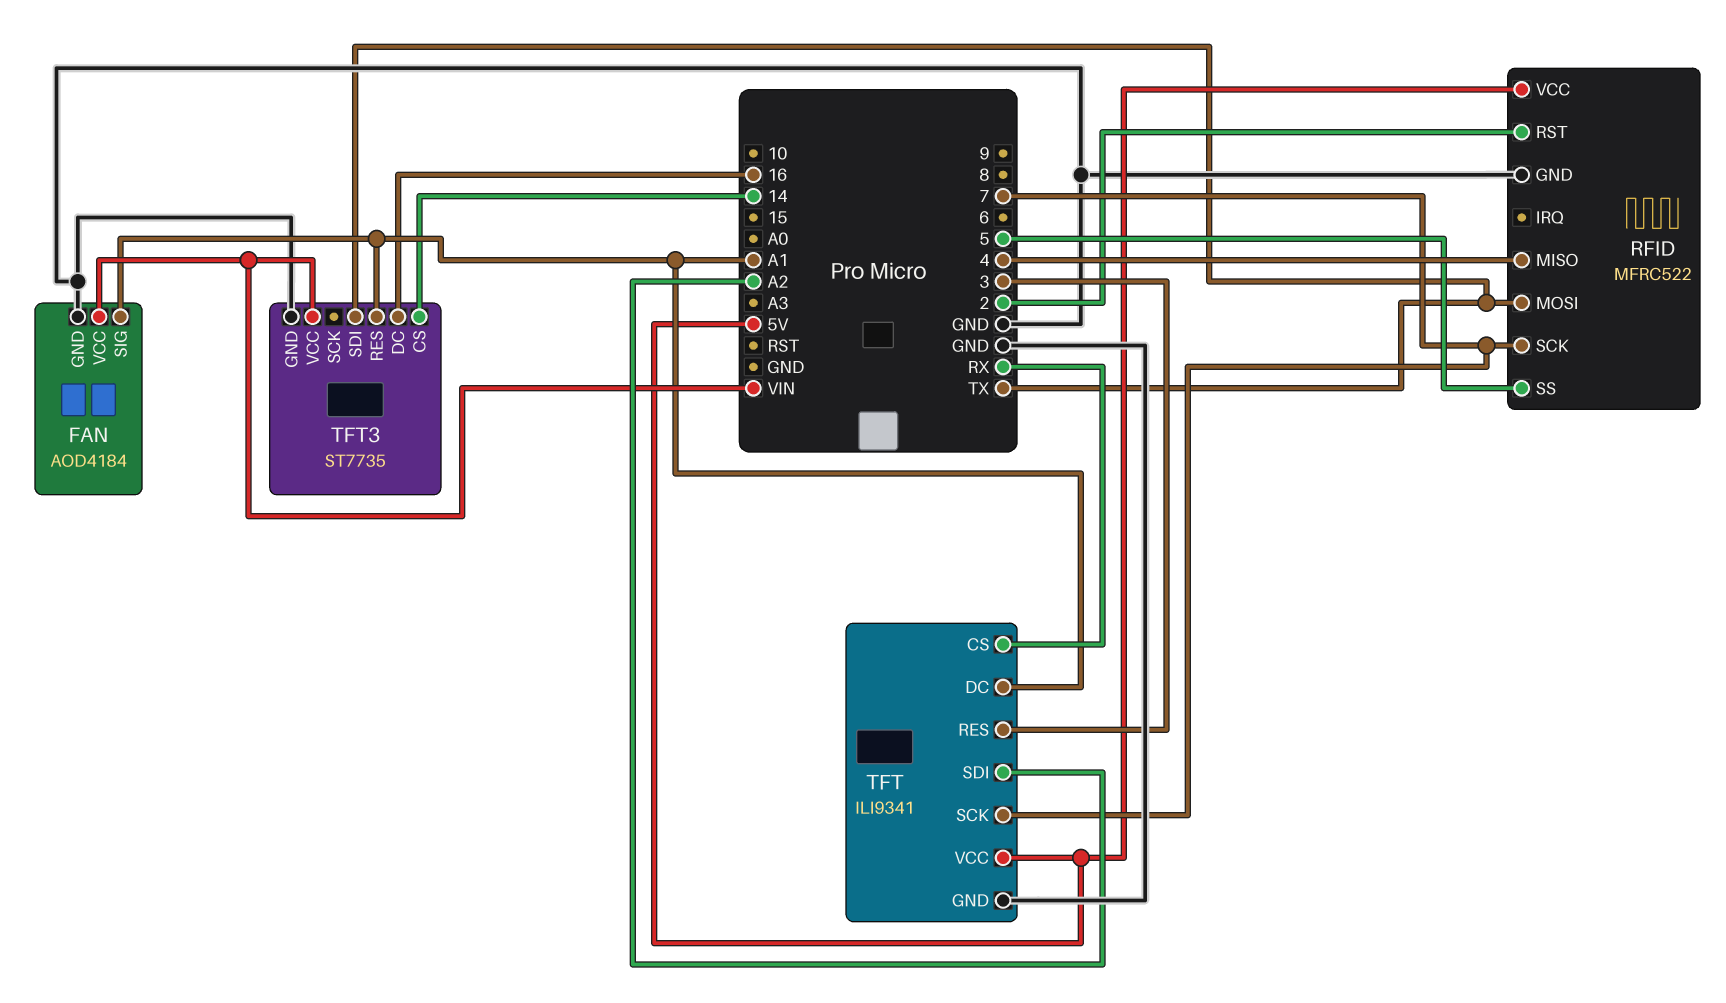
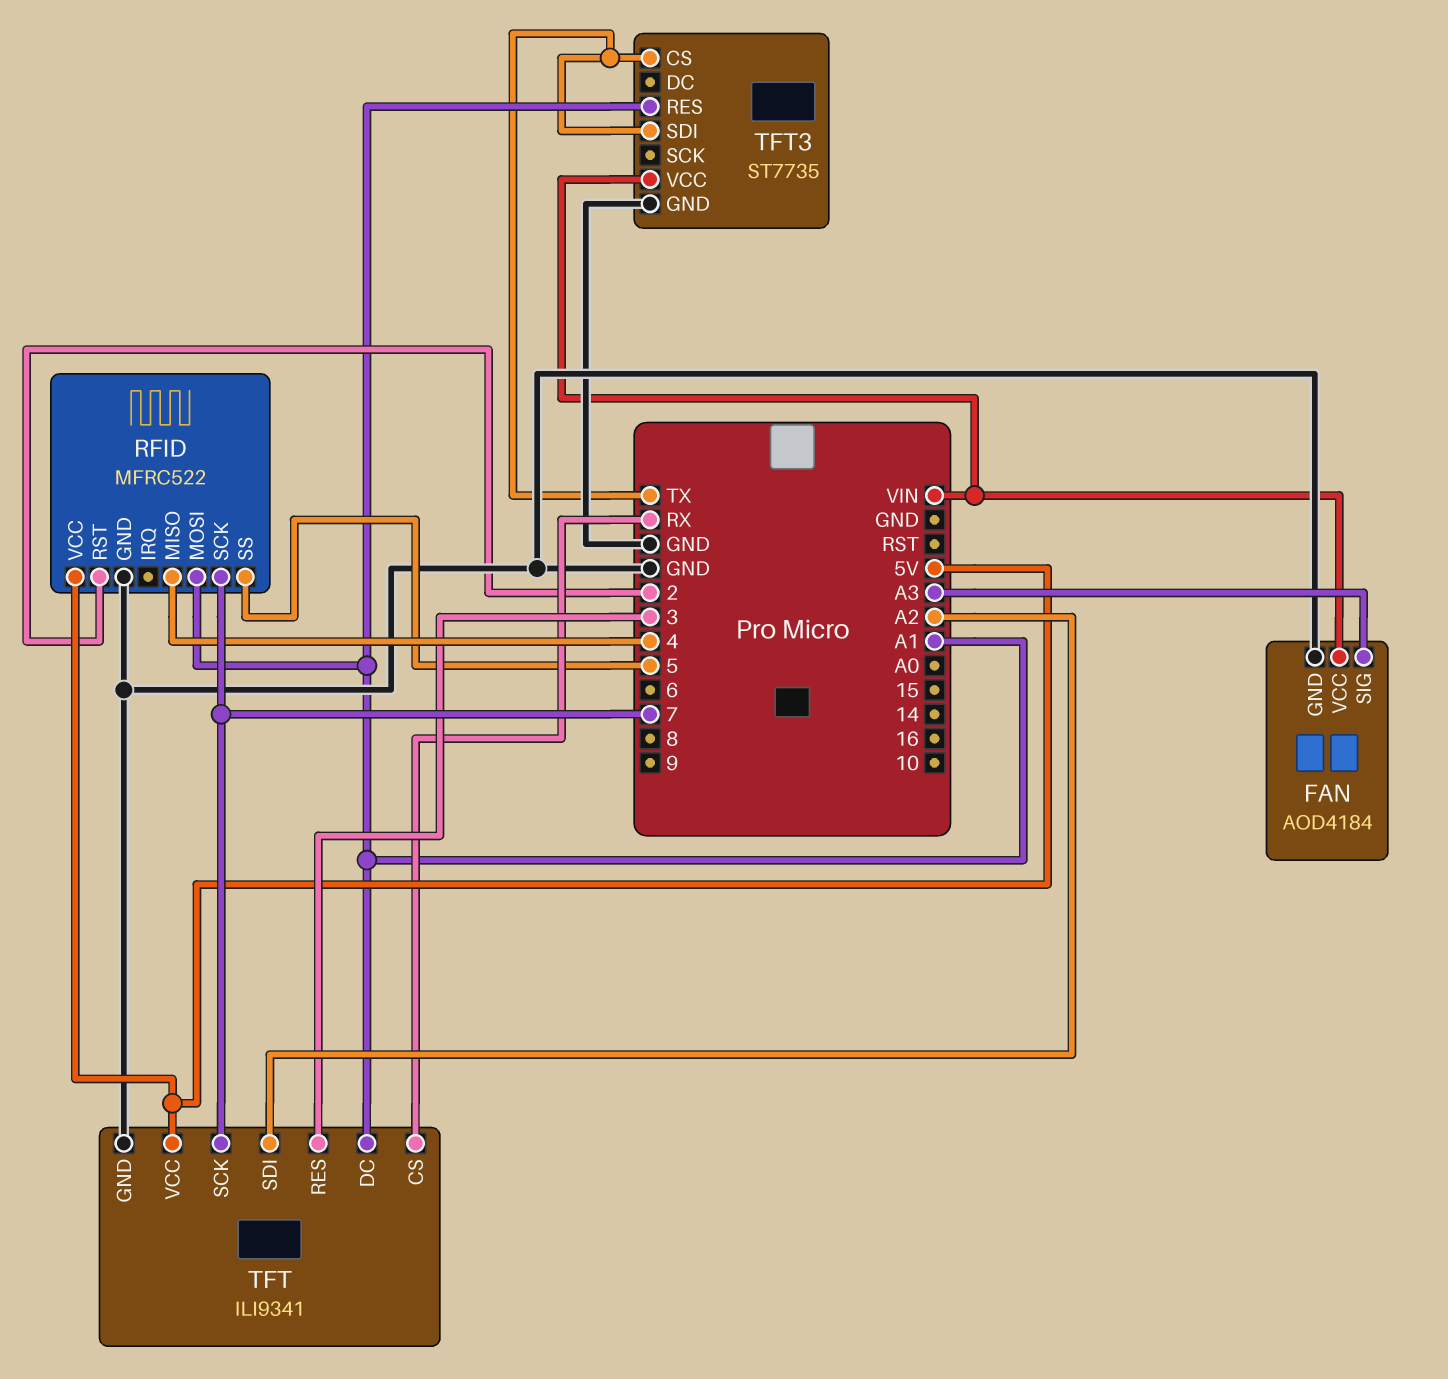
FAN pin SIG: A1 -> A3
RFID pin MOSI: TX -> A1
TFT3 pin CS: 14 -> TX
TFT3 pin DC: 16 -> none

